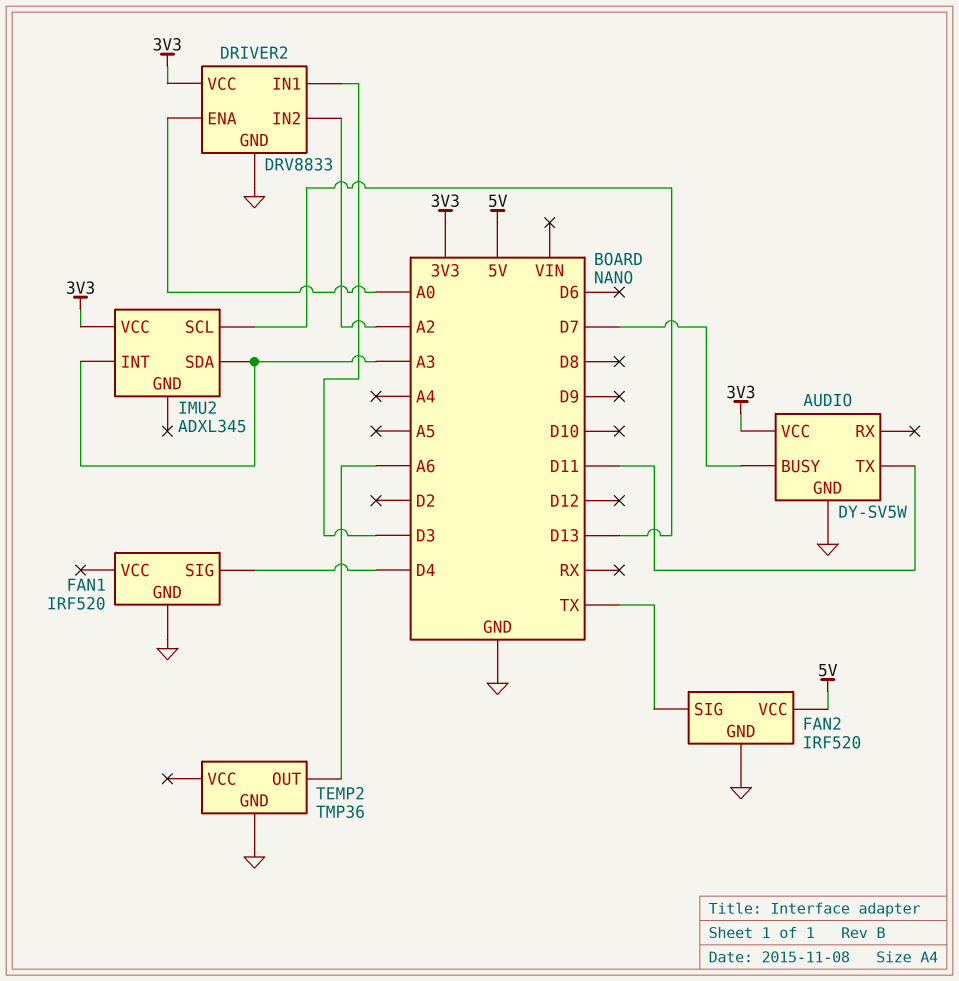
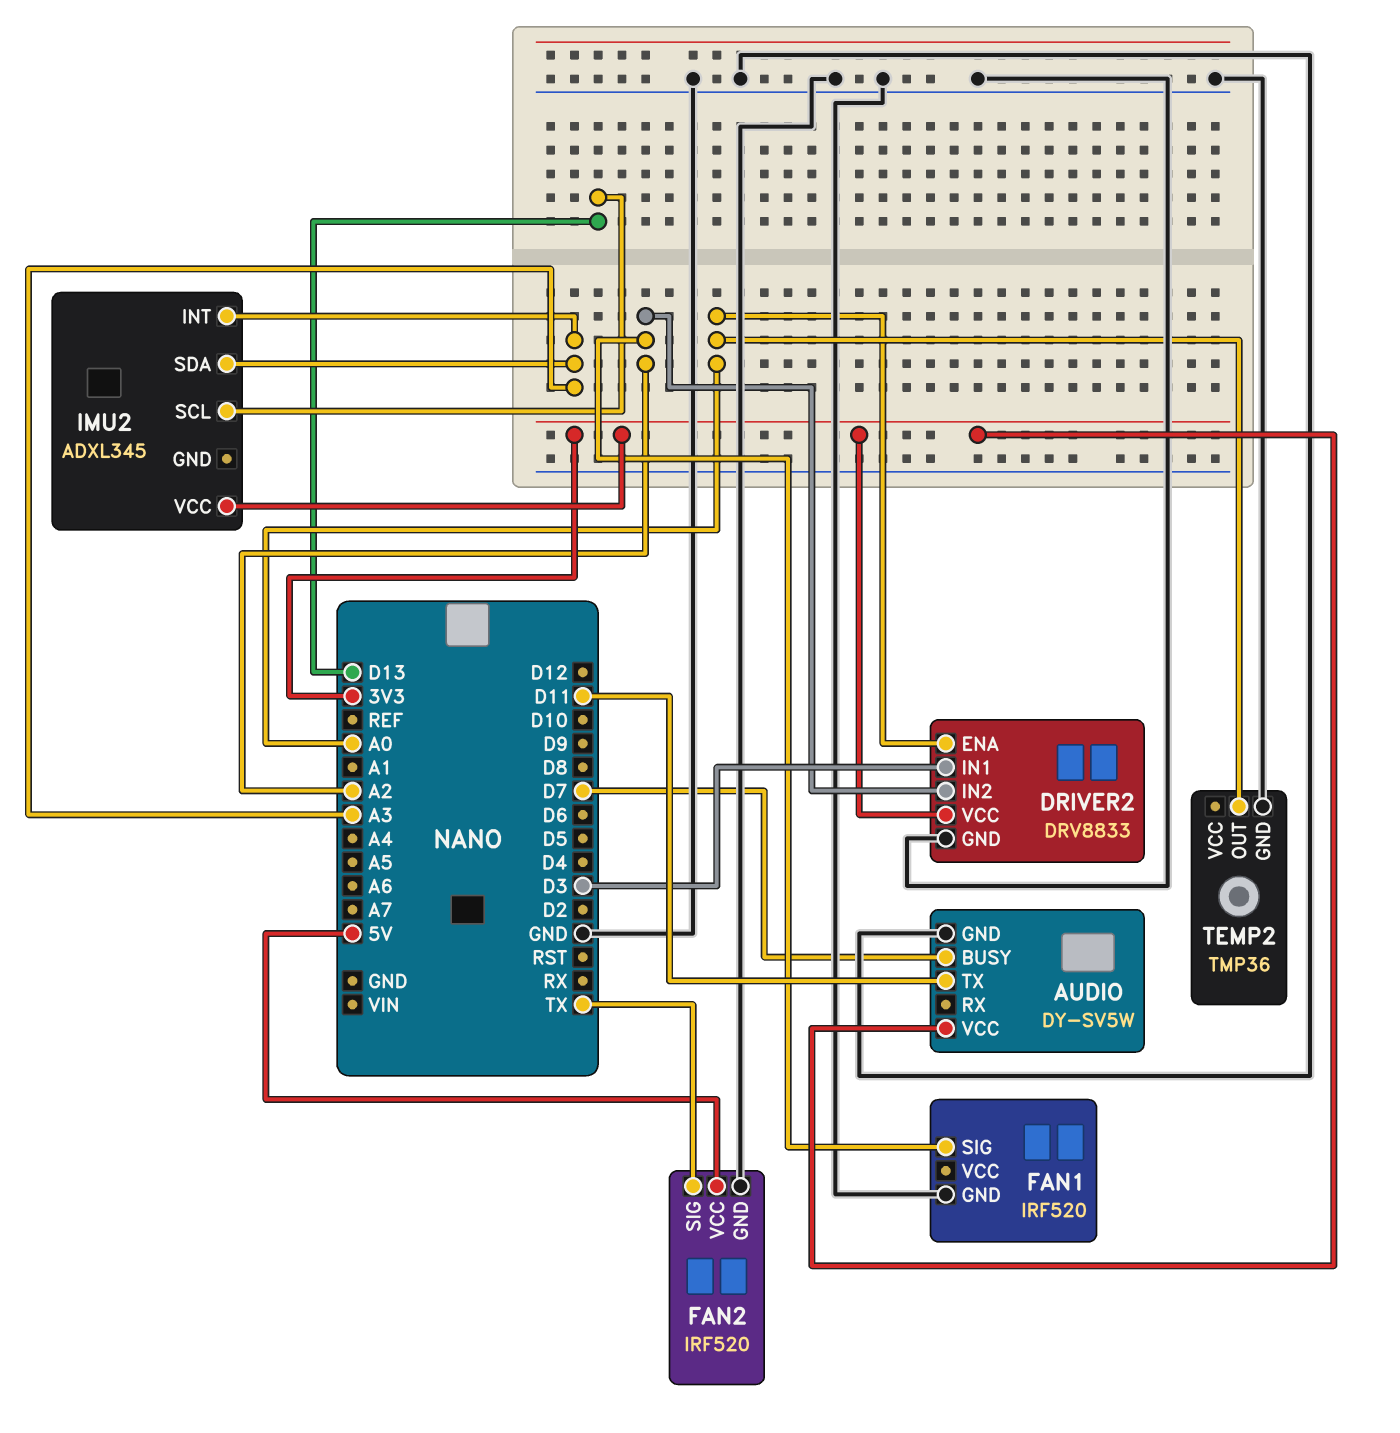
FAN1 pin SIG: D4 -> A2
TEMP2 pin OUT: A6 -> A0

